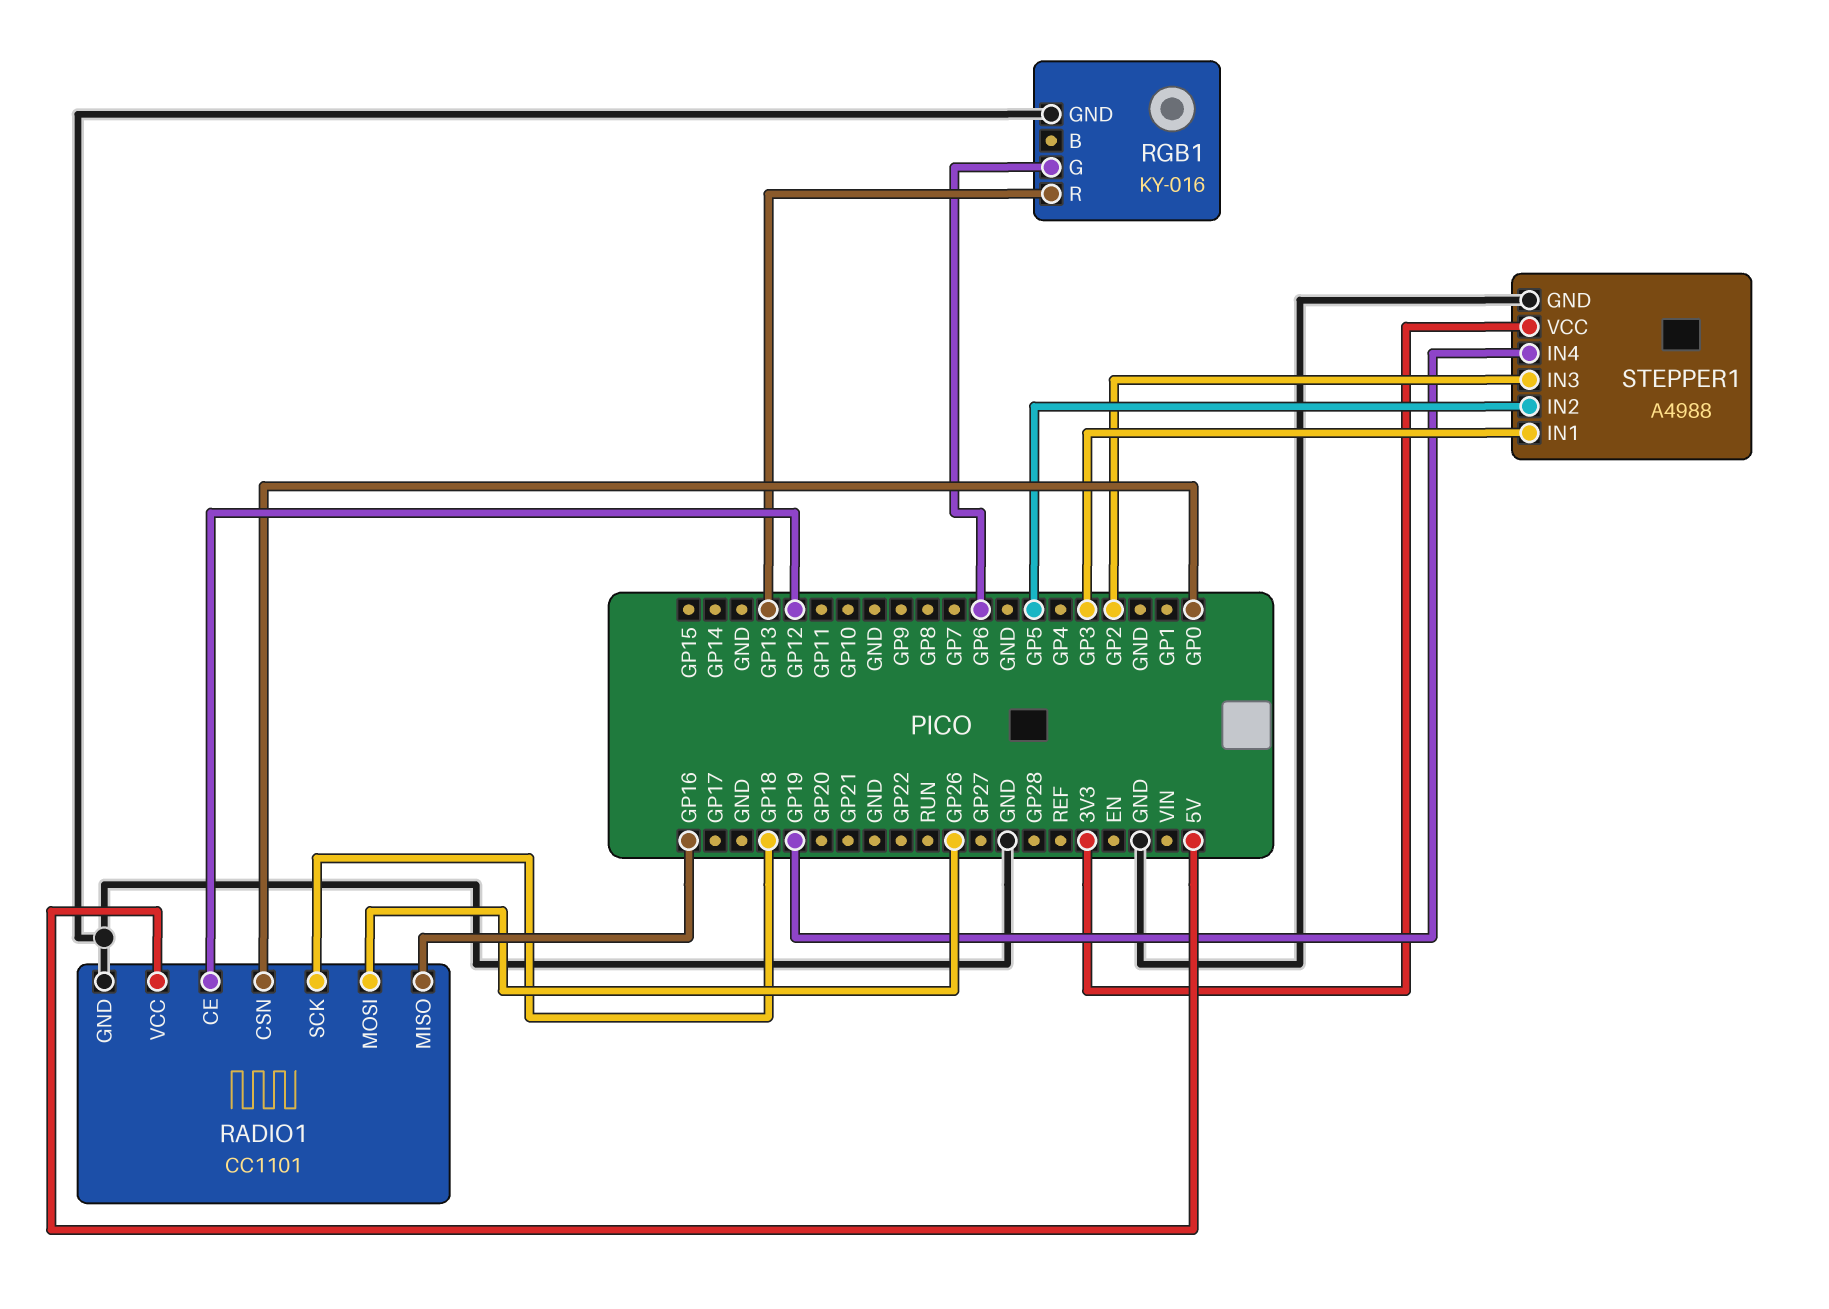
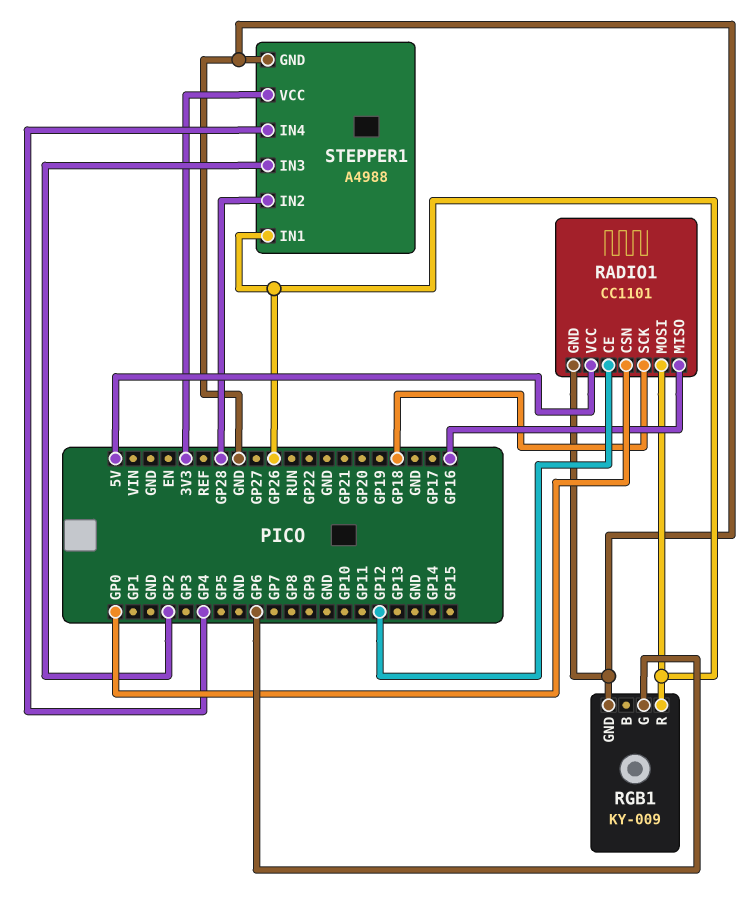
RGB1: KY-016 -> KY-009
RGB1 pin R: GP13 -> GP26
STEPPER1 pin IN1: GP3 -> GP26
STEPPER1 pin IN2: GP5 -> GP28
STEPPER1 pin IN4: GP19 -> GP4

